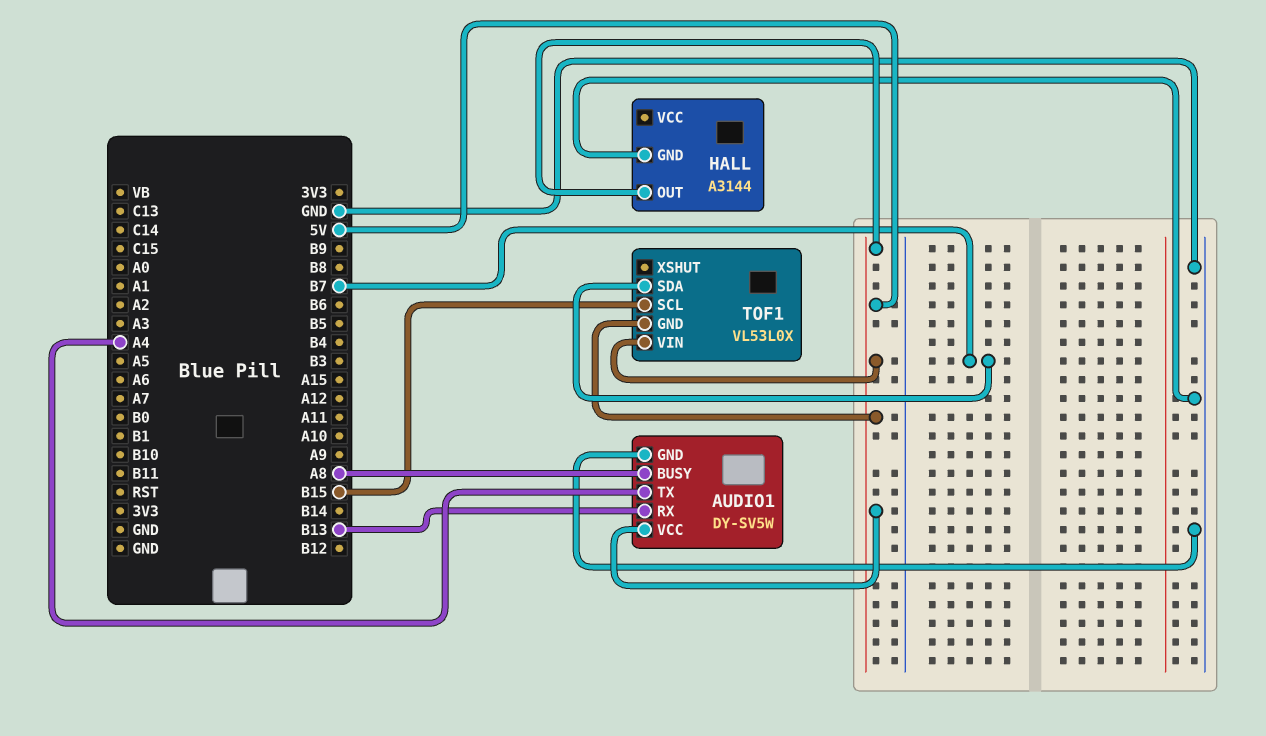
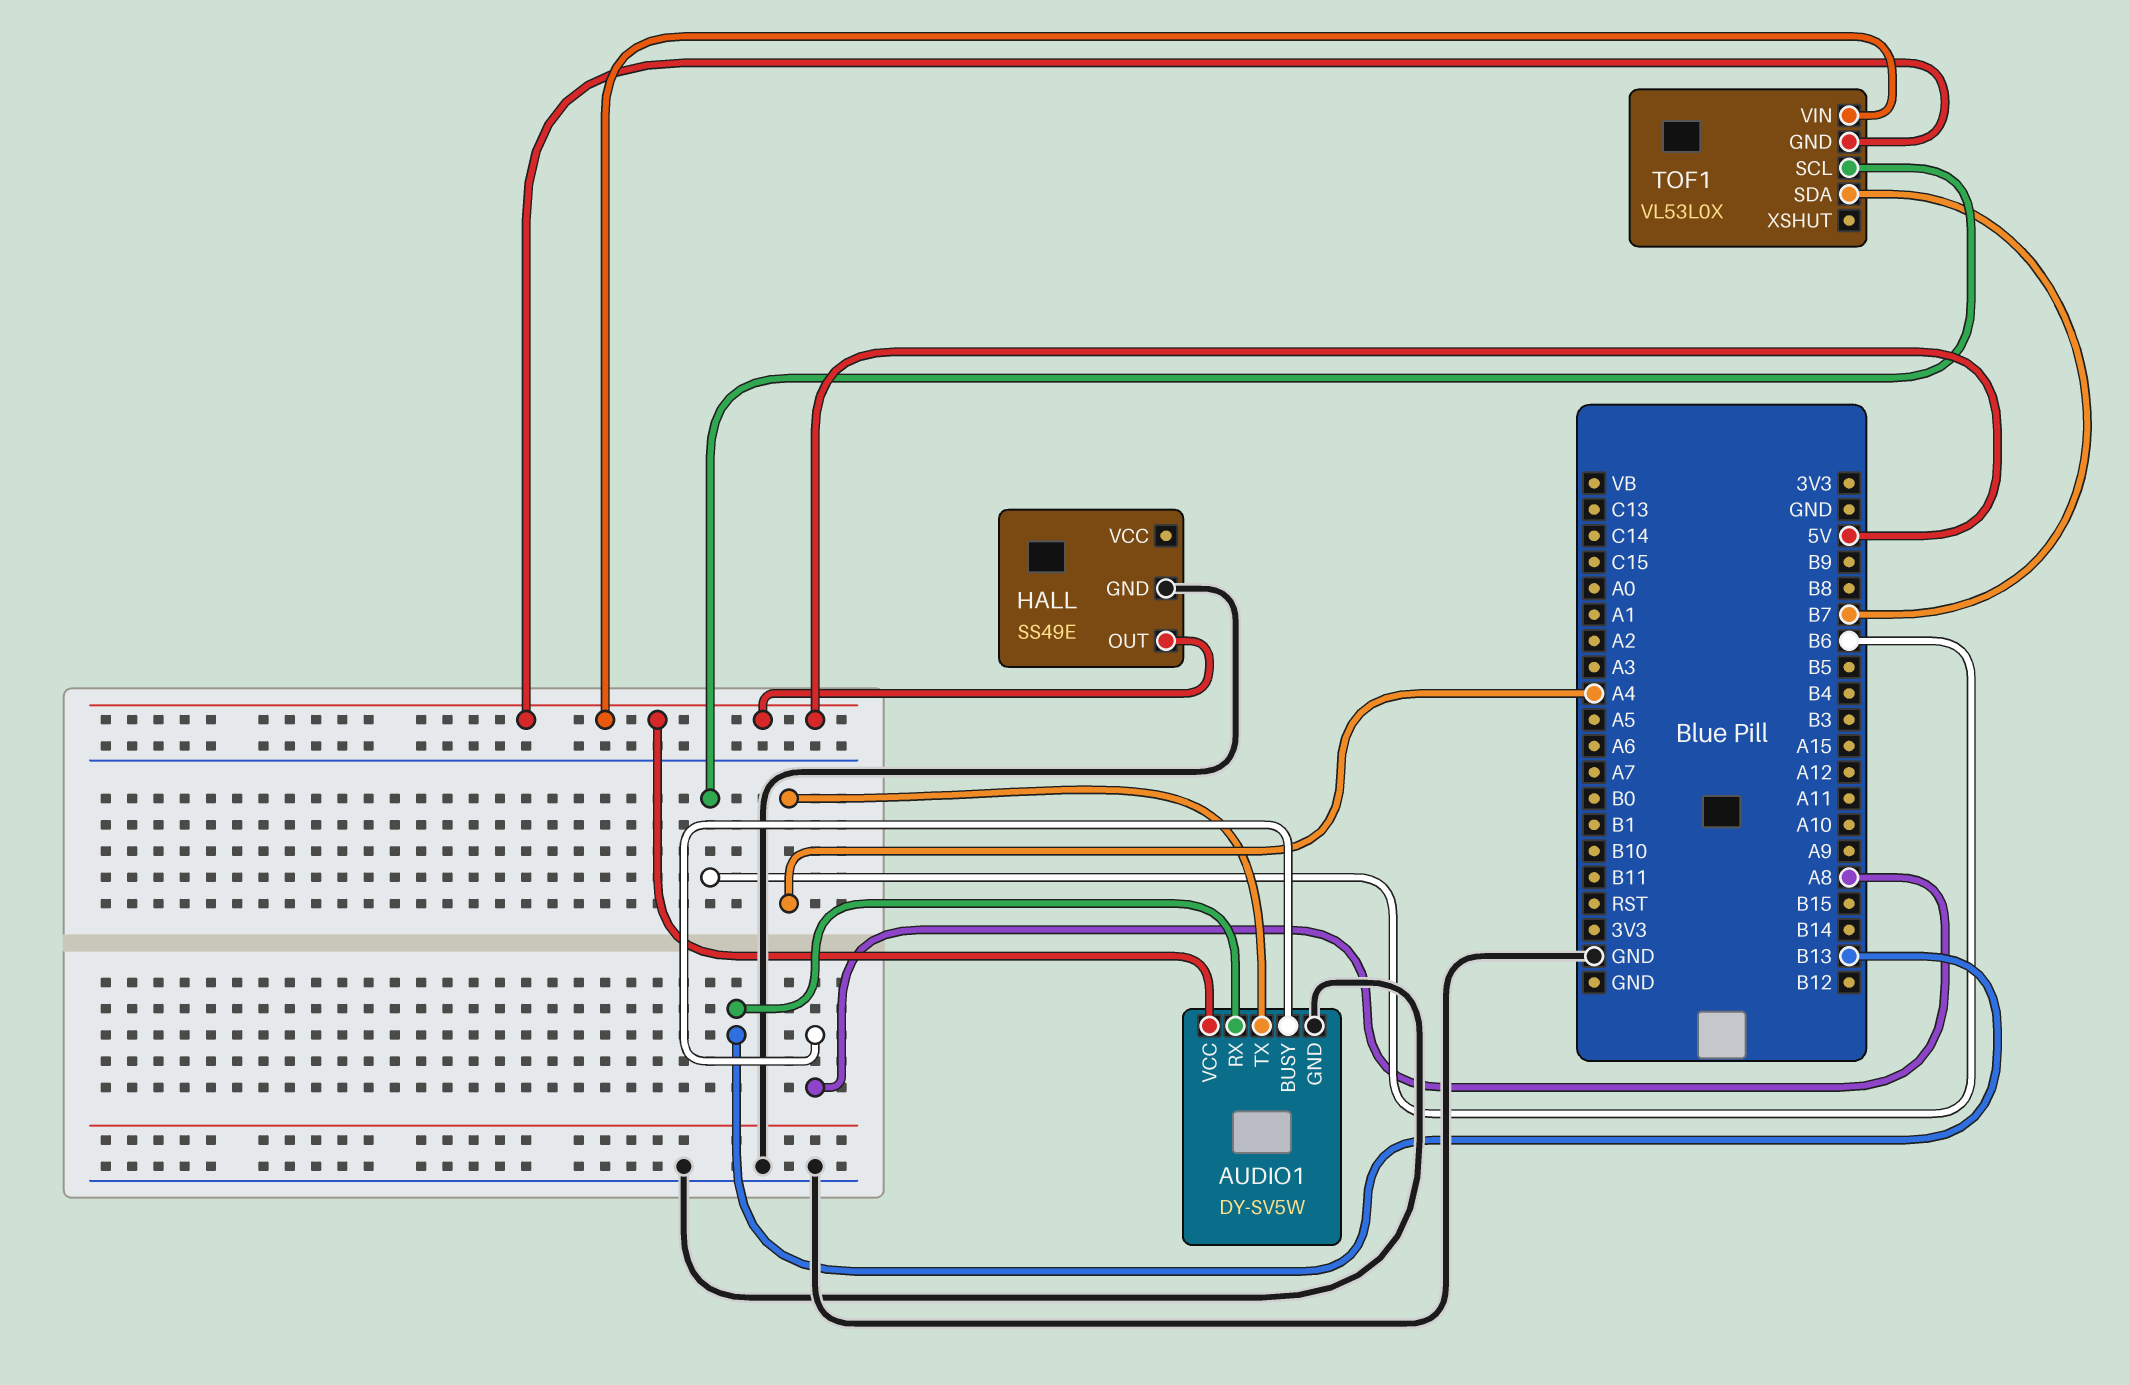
HALL: A3144 -> SS49E
TOF1 pin SCL: B15 -> B6

